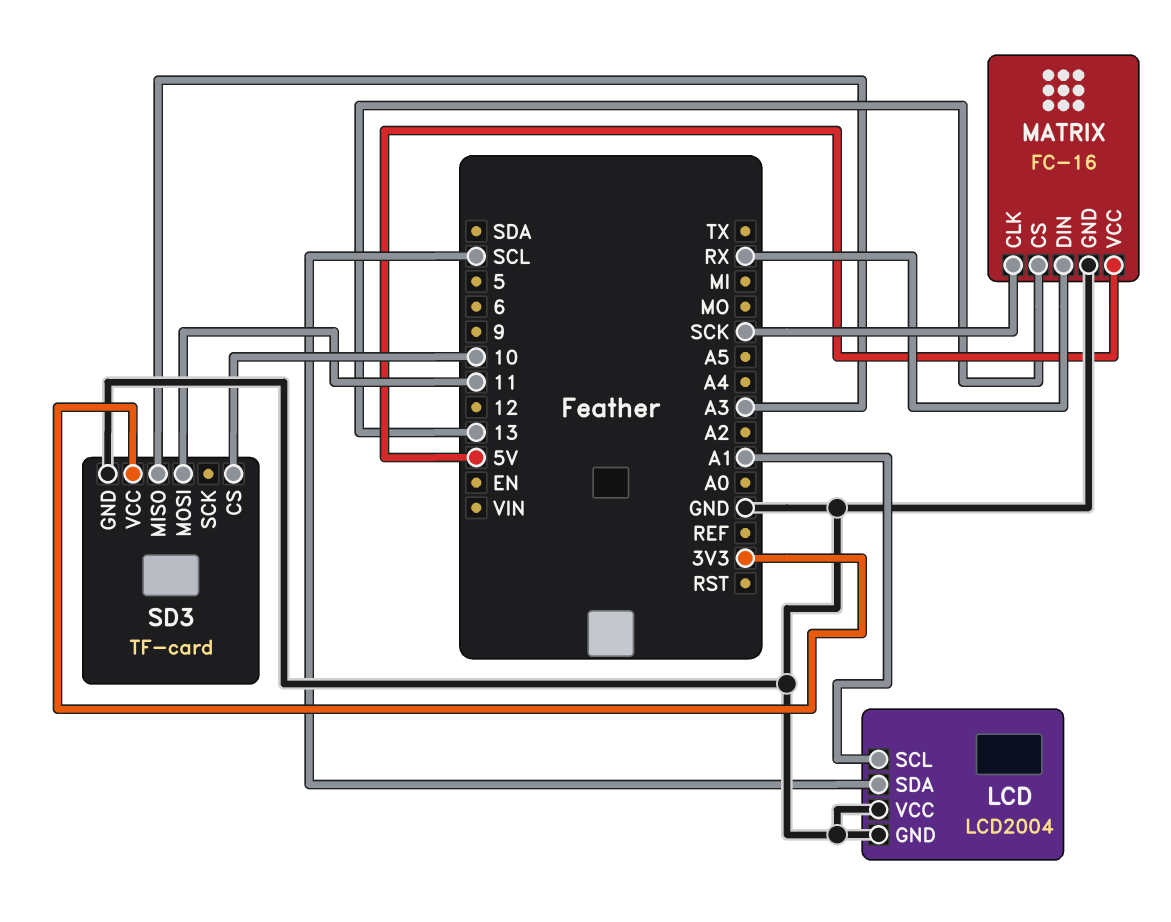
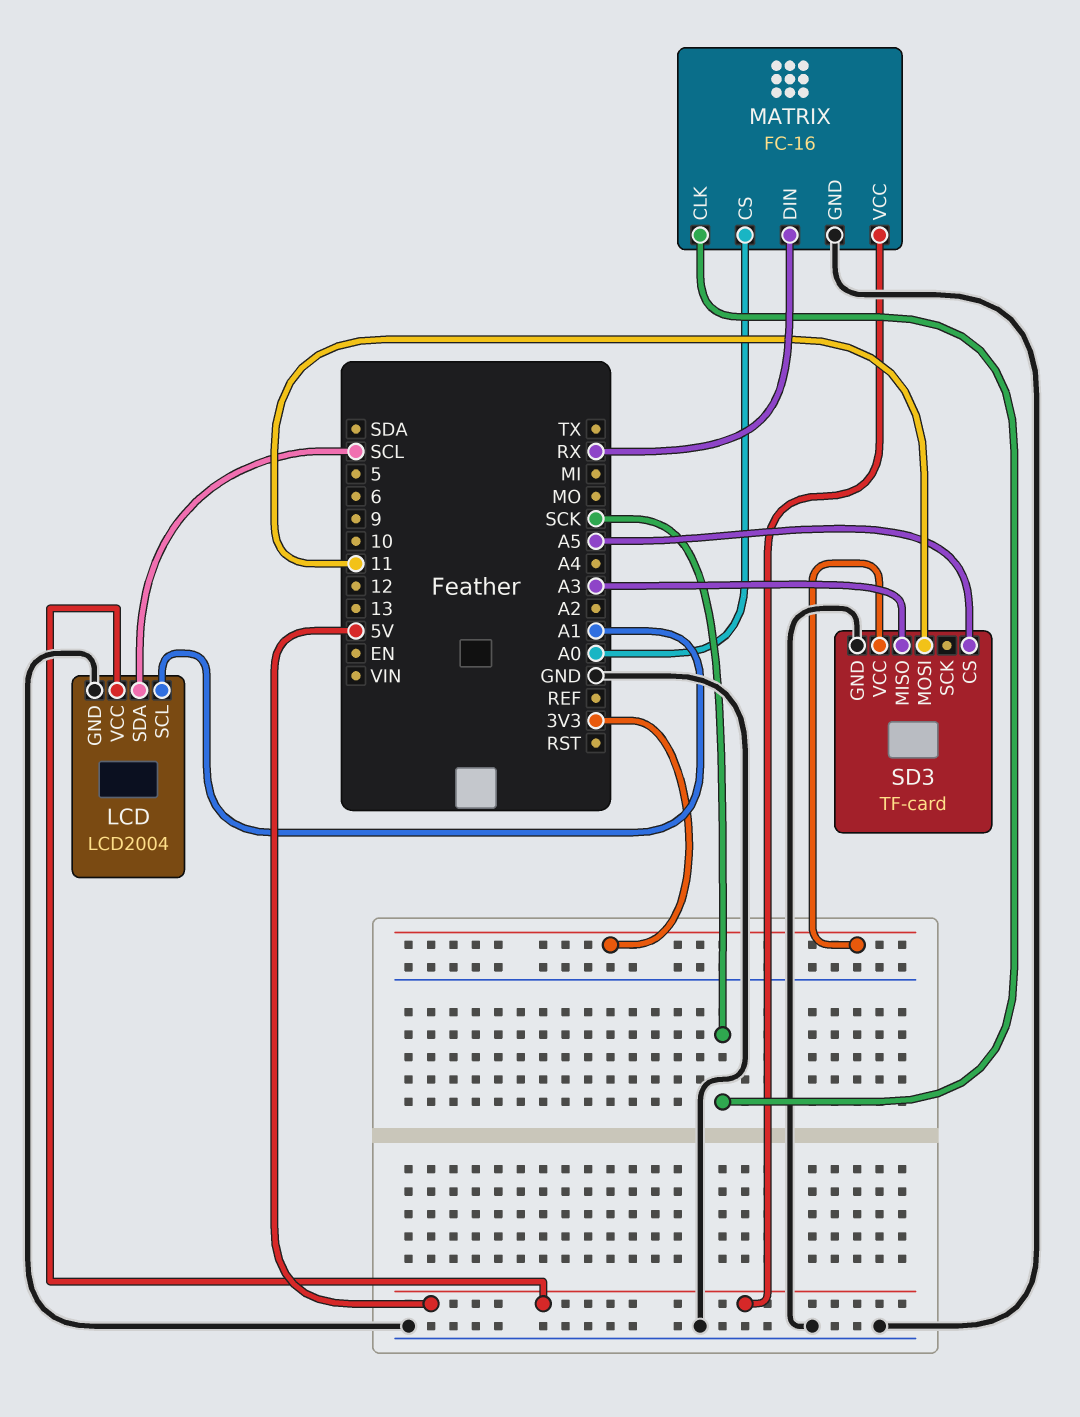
LCD pin VCC: GND -> 5V
MATRIX pin CS: 13 -> A0
SD3 pin CS: 10 -> A5

